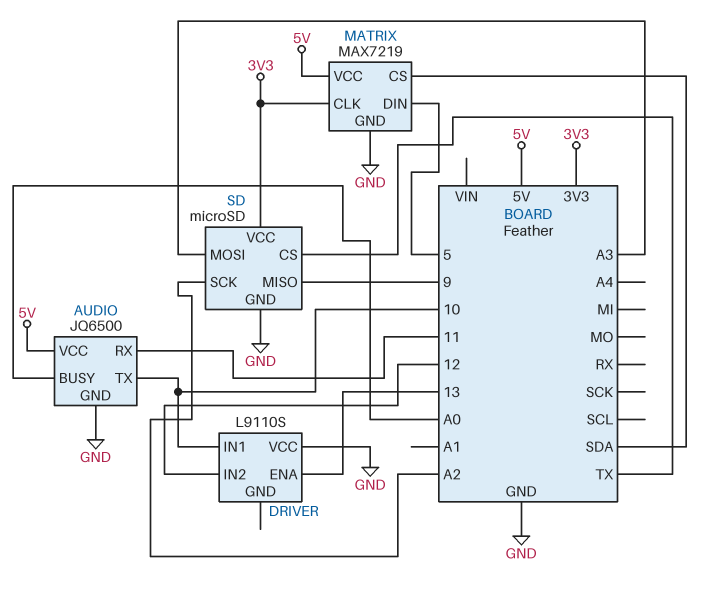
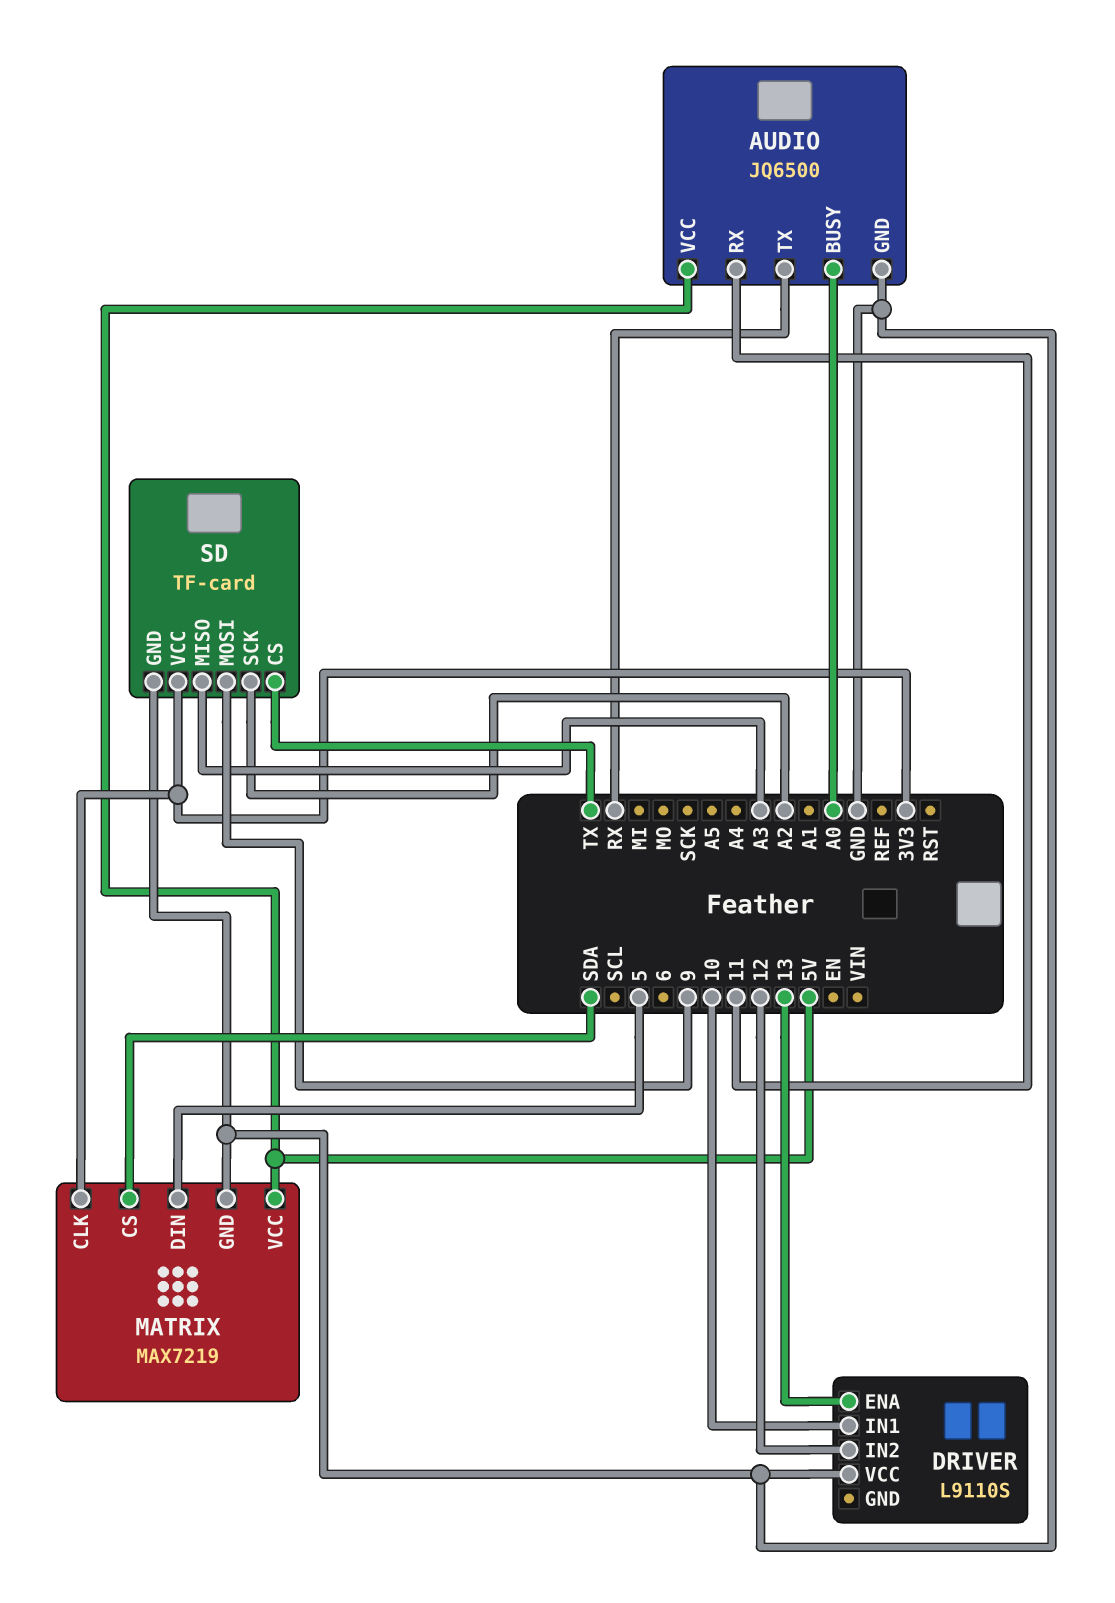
AUDIO pin TX: 10 -> RX
SD: microSD -> TF-card
SD pin MISO: 9 -> A3
SD pin MOSI: A3 -> 9

